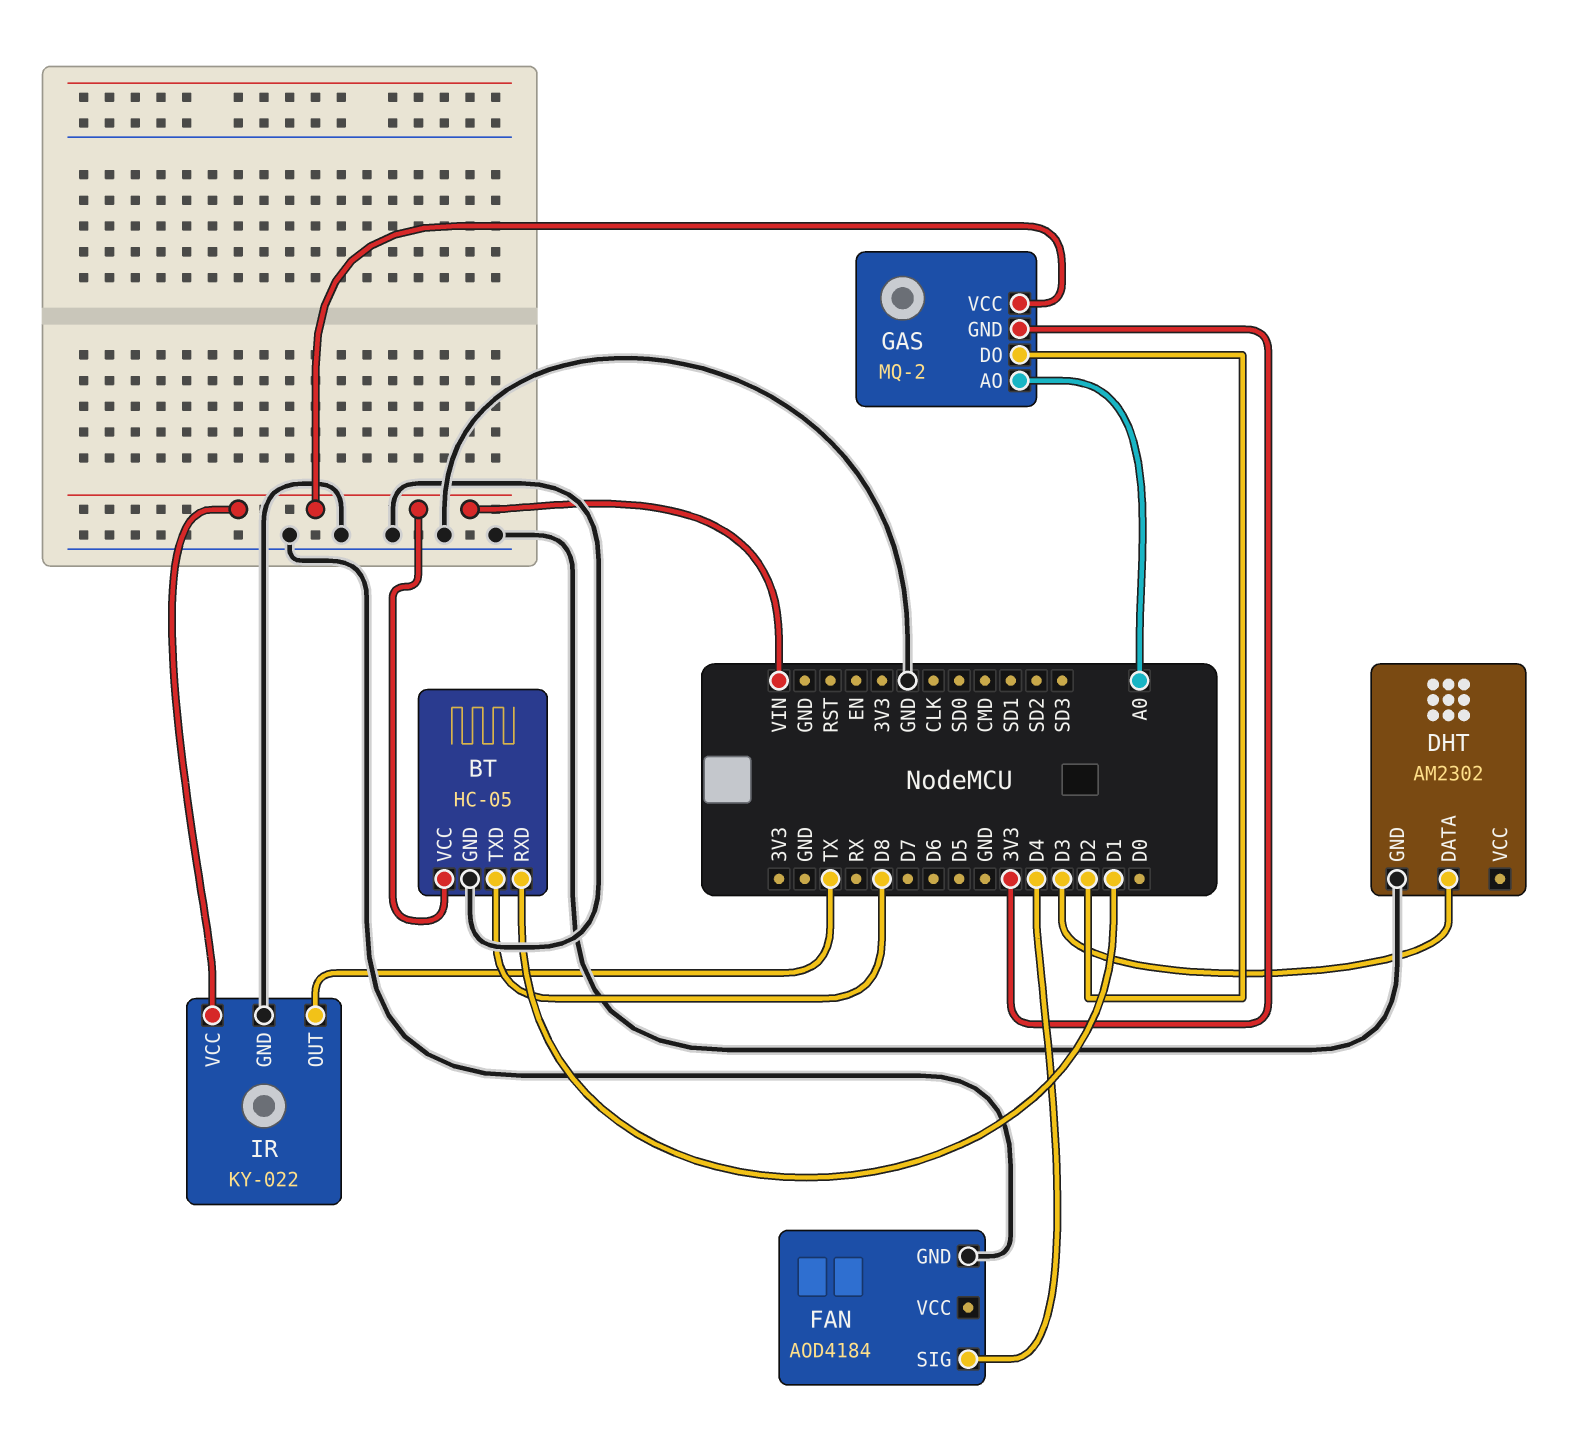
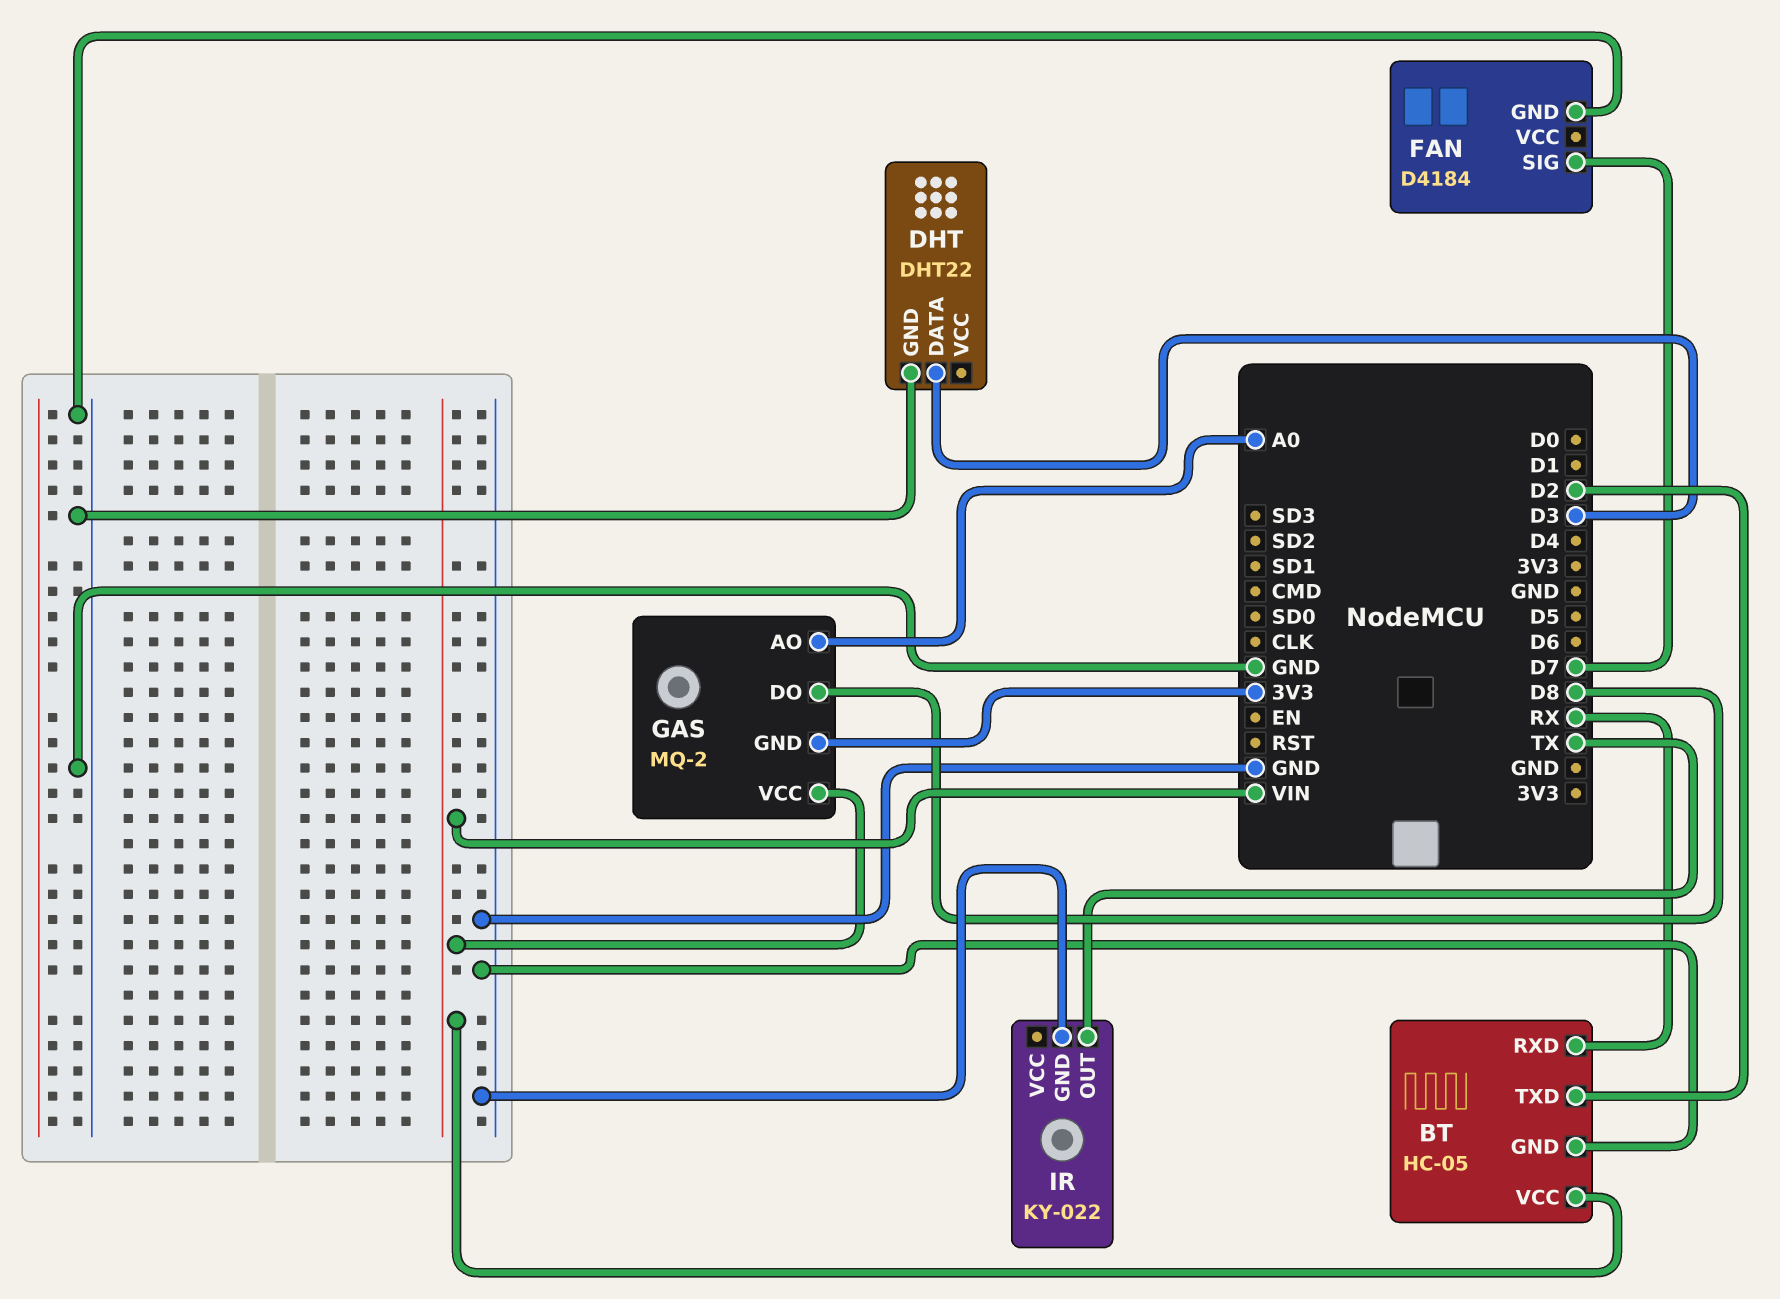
BT pin RXD: D1 -> RX
BT pin TXD: D8 -> D2
DHT: AM2302 -> DHT22
FAN: AOD4184 -> D4184
FAN pin SIG: D4 -> D7
GAS pin DO: D2 -> D8
IR pin VCC: VIN -> none

